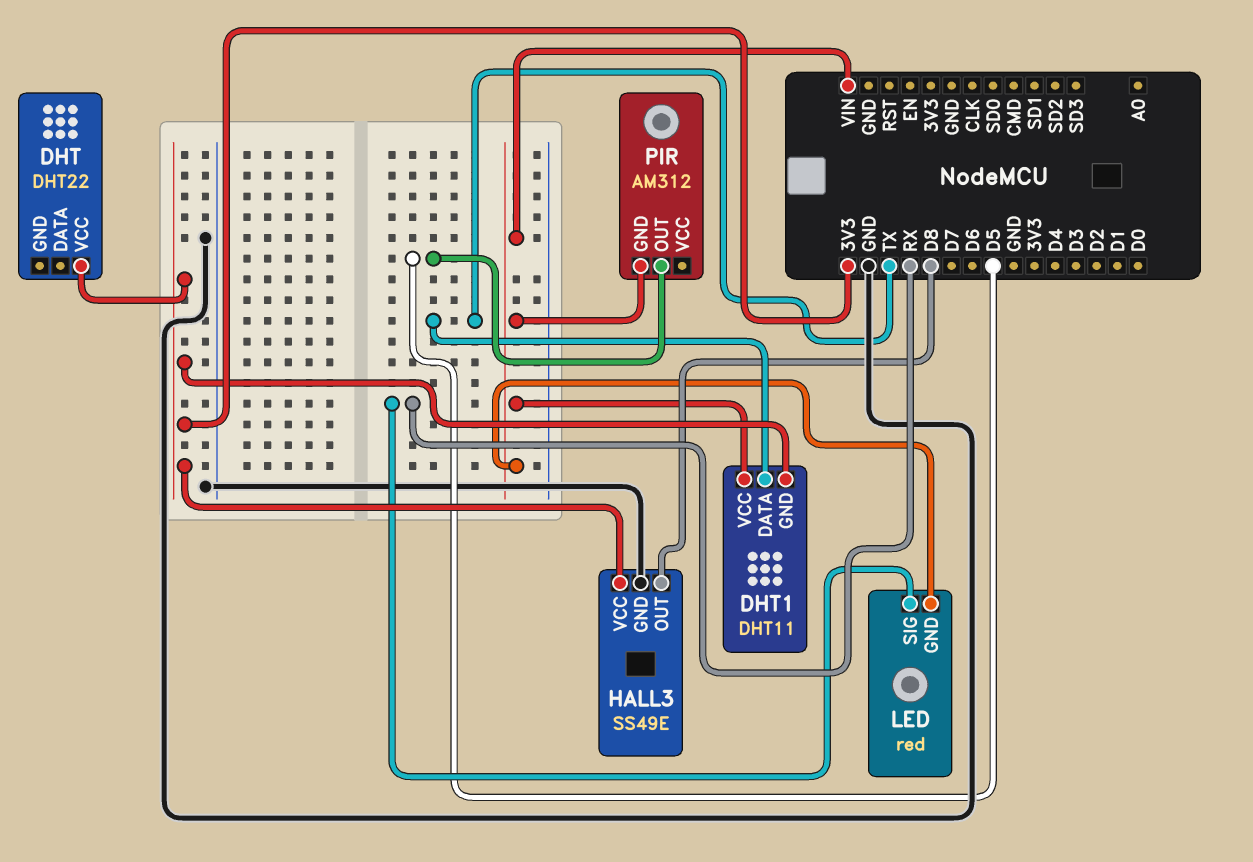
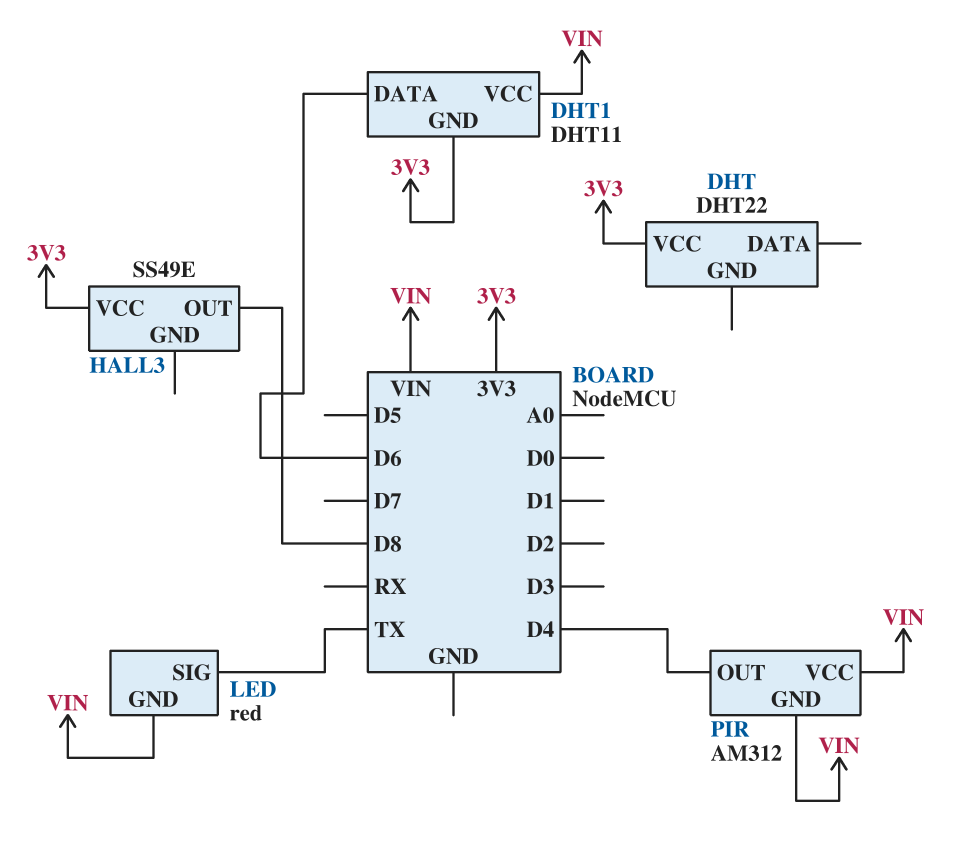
DHT1 pin DATA: TX -> D6
HALL3 pin GND: GND -> none
LED pin SIG: RX -> TX
PIR pin OUT: D5 -> D4
PIR pin VCC: none -> VIN

